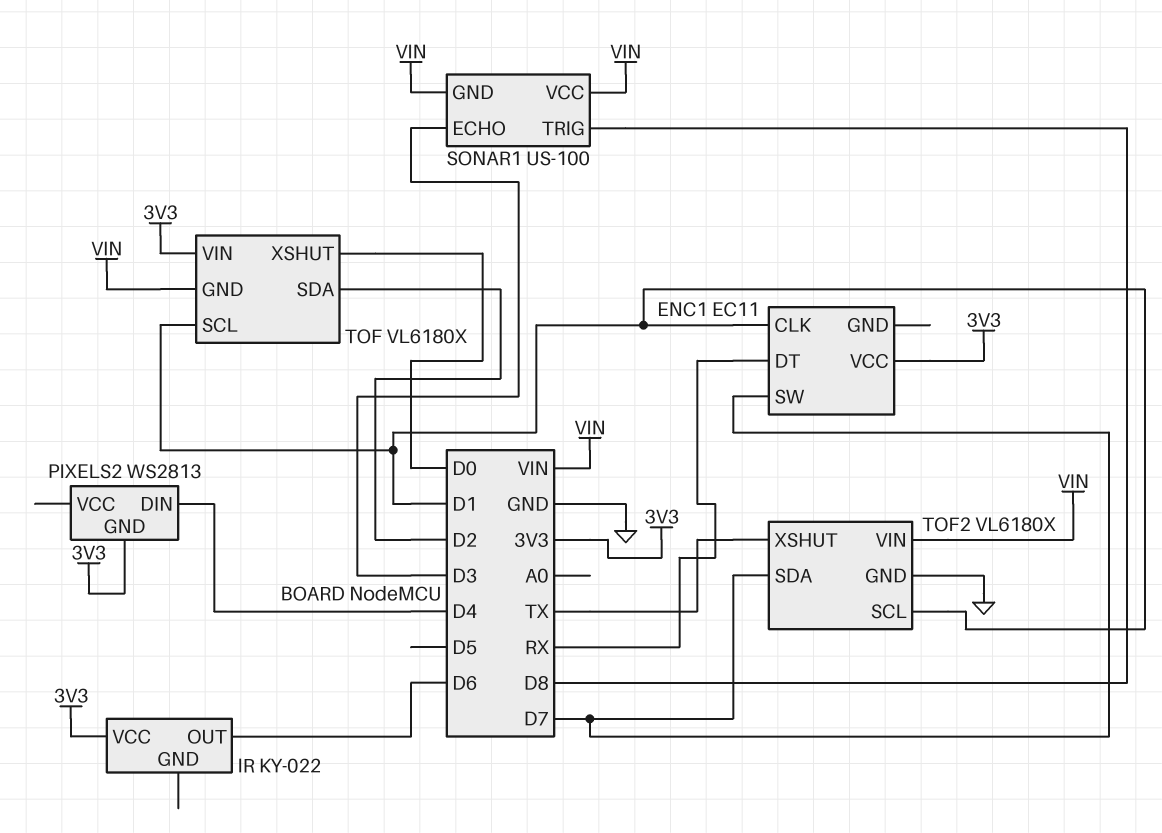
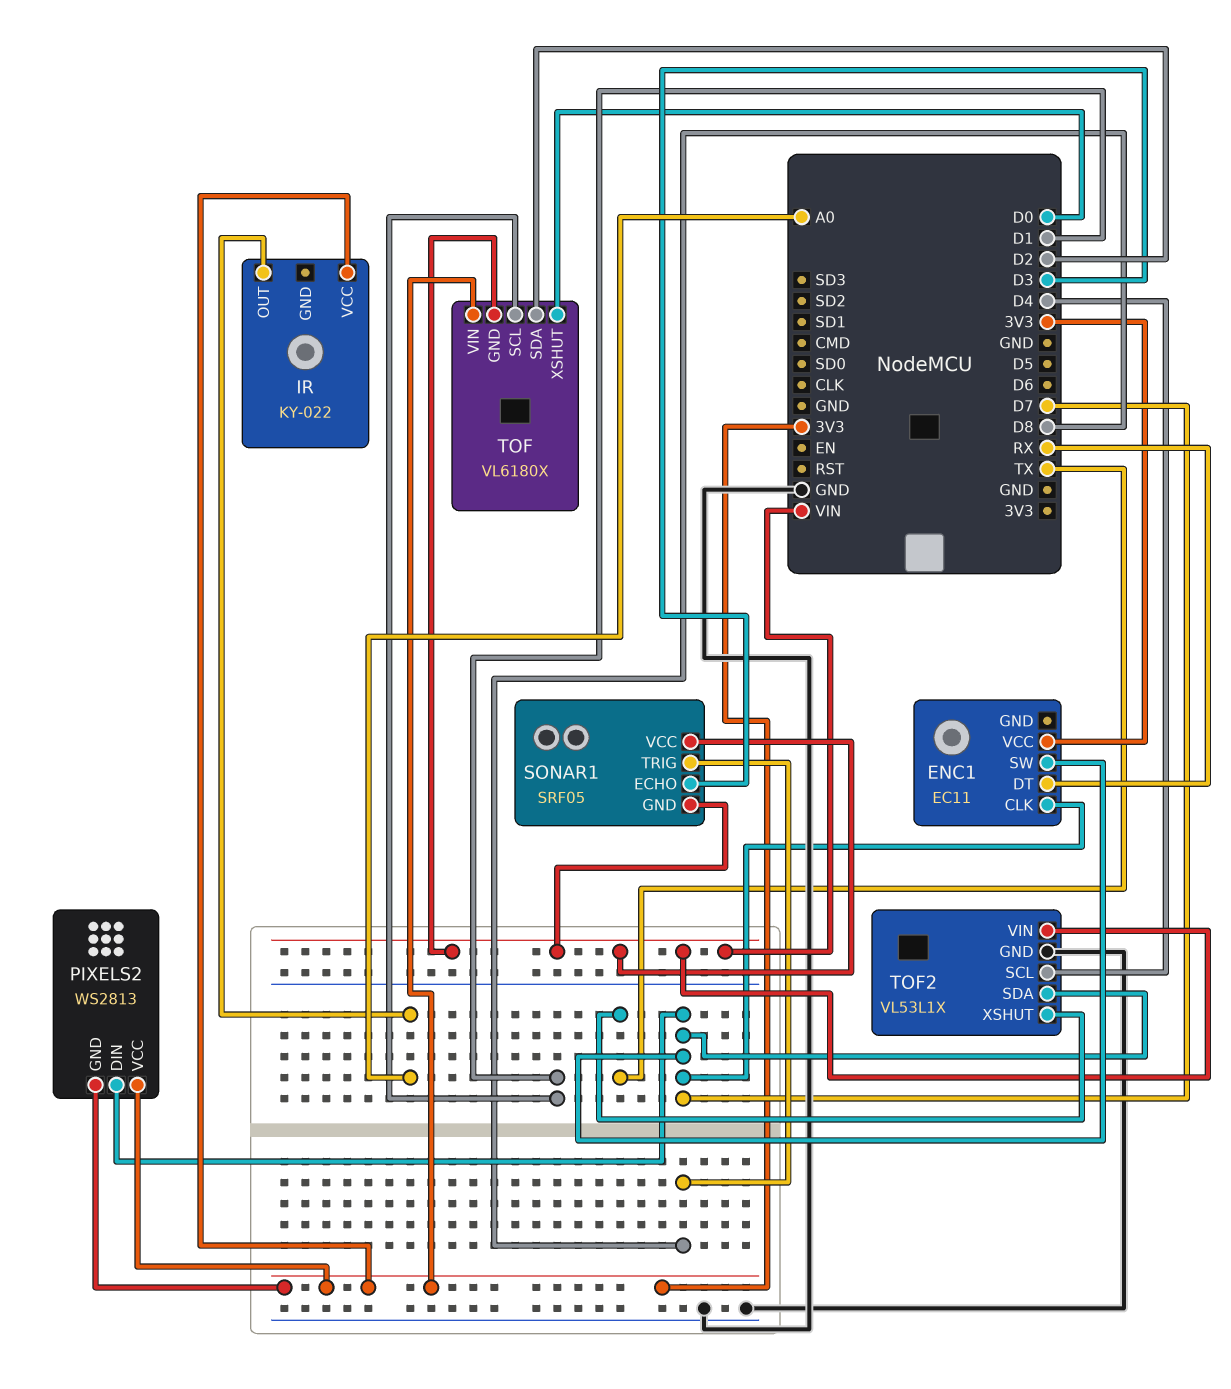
ENC1 pin CLK: D1 -> D7
IR pin OUT: D6 -> A0
PIXELS2 pin DIN: D4 -> D7
PIXELS2 pin VCC: none -> 3V3
SONAR1: US-100 -> SRF05
TOF2: VL6180X -> VL53L1X
TOF2 pin SCL: D1 -> D4

